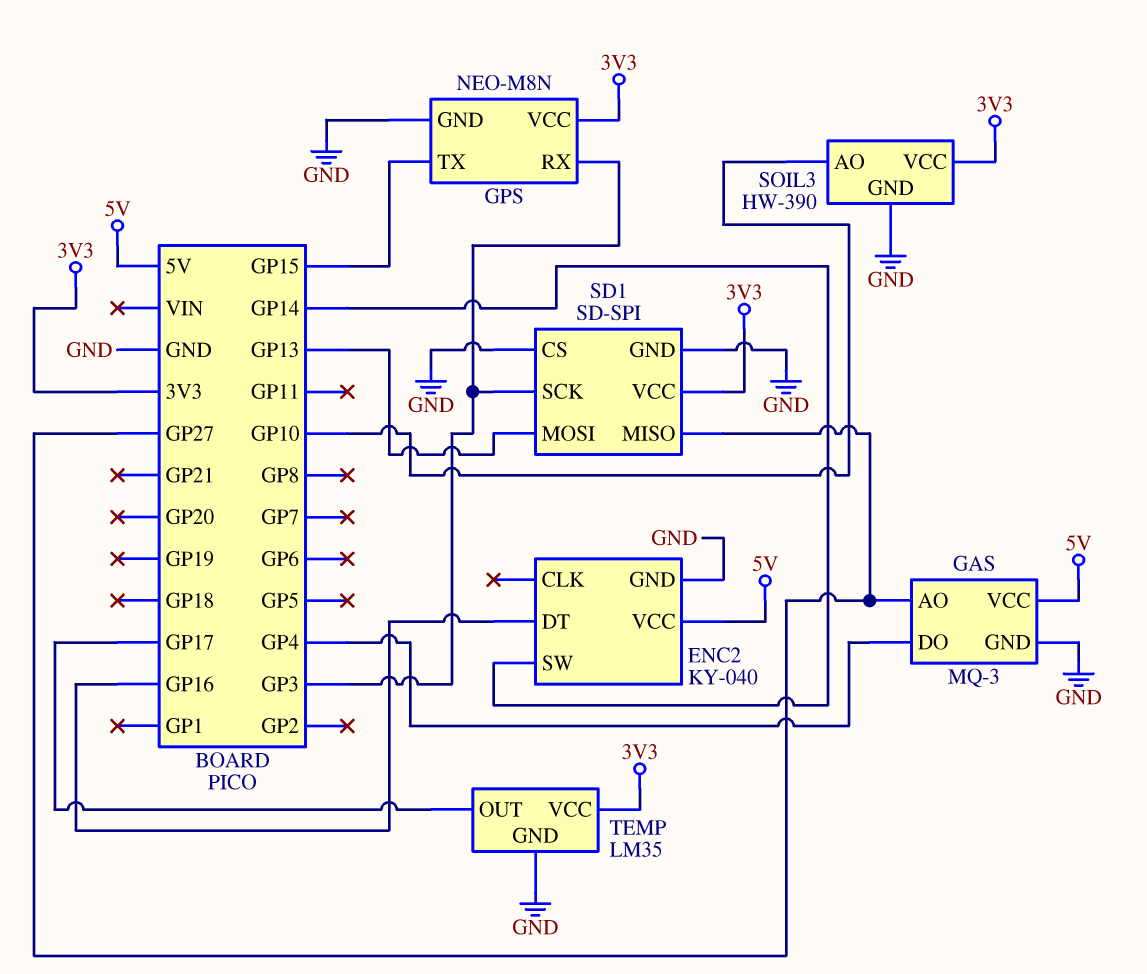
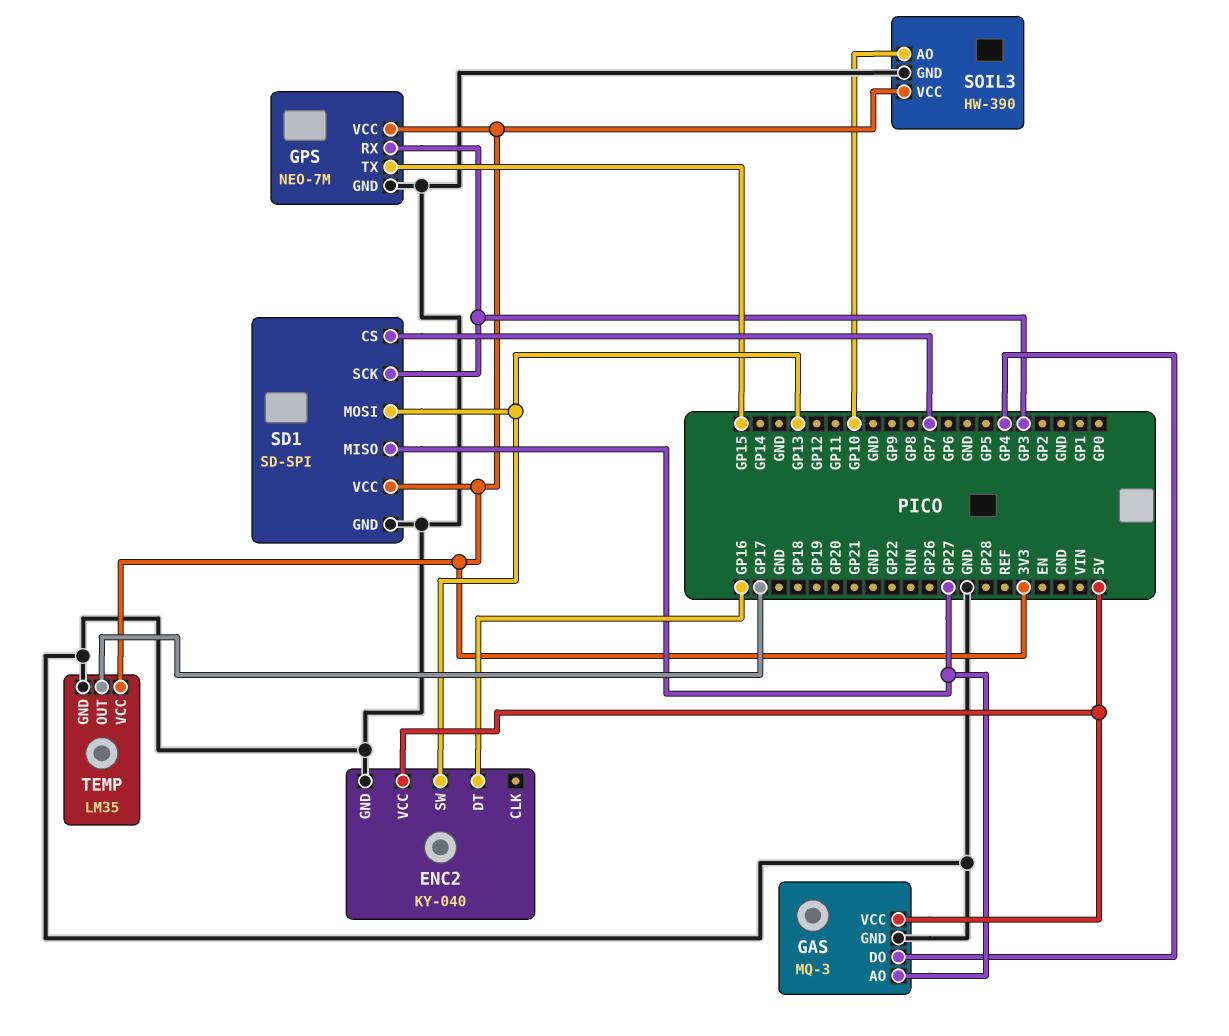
ENC2 pin SW: GP14 -> GP13
GPS: NEO-M8N -> NEO-7M
SD1 pin CS: GND -> GP7

